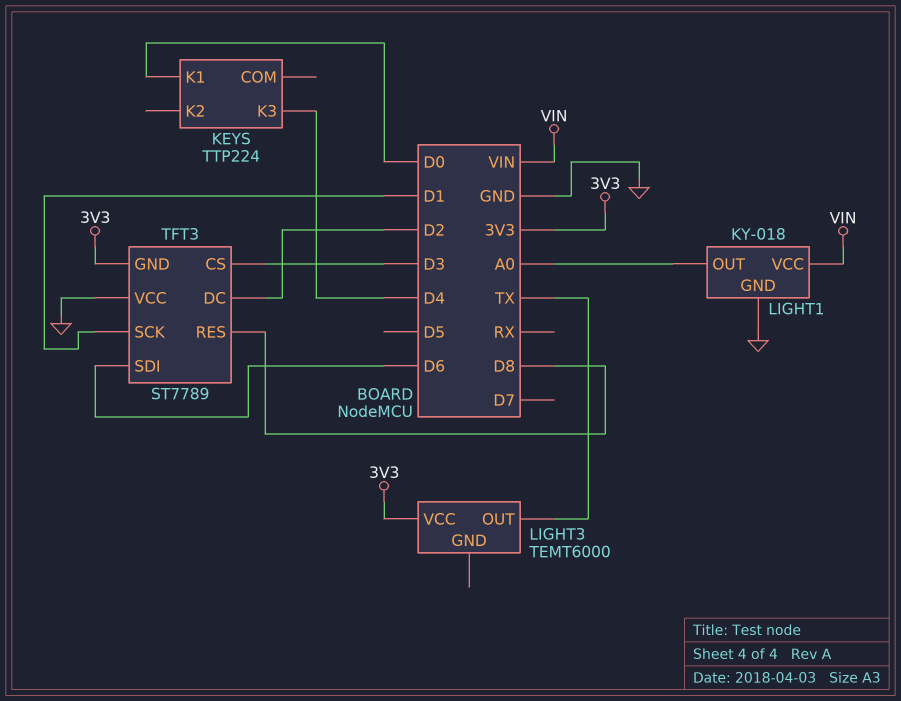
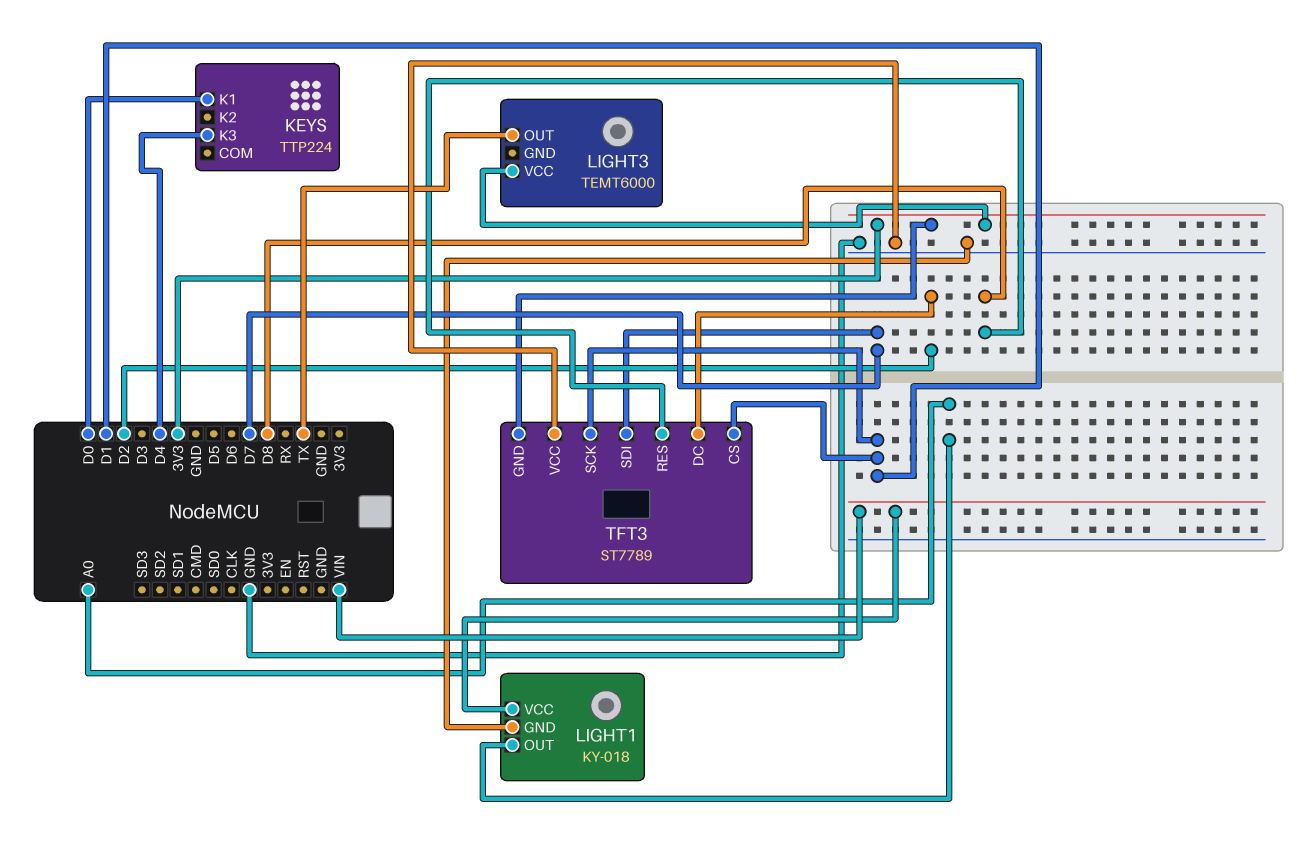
TFT3 pin CS: D3 -> D1
TFT3 pin SDI: D6 -> D7

